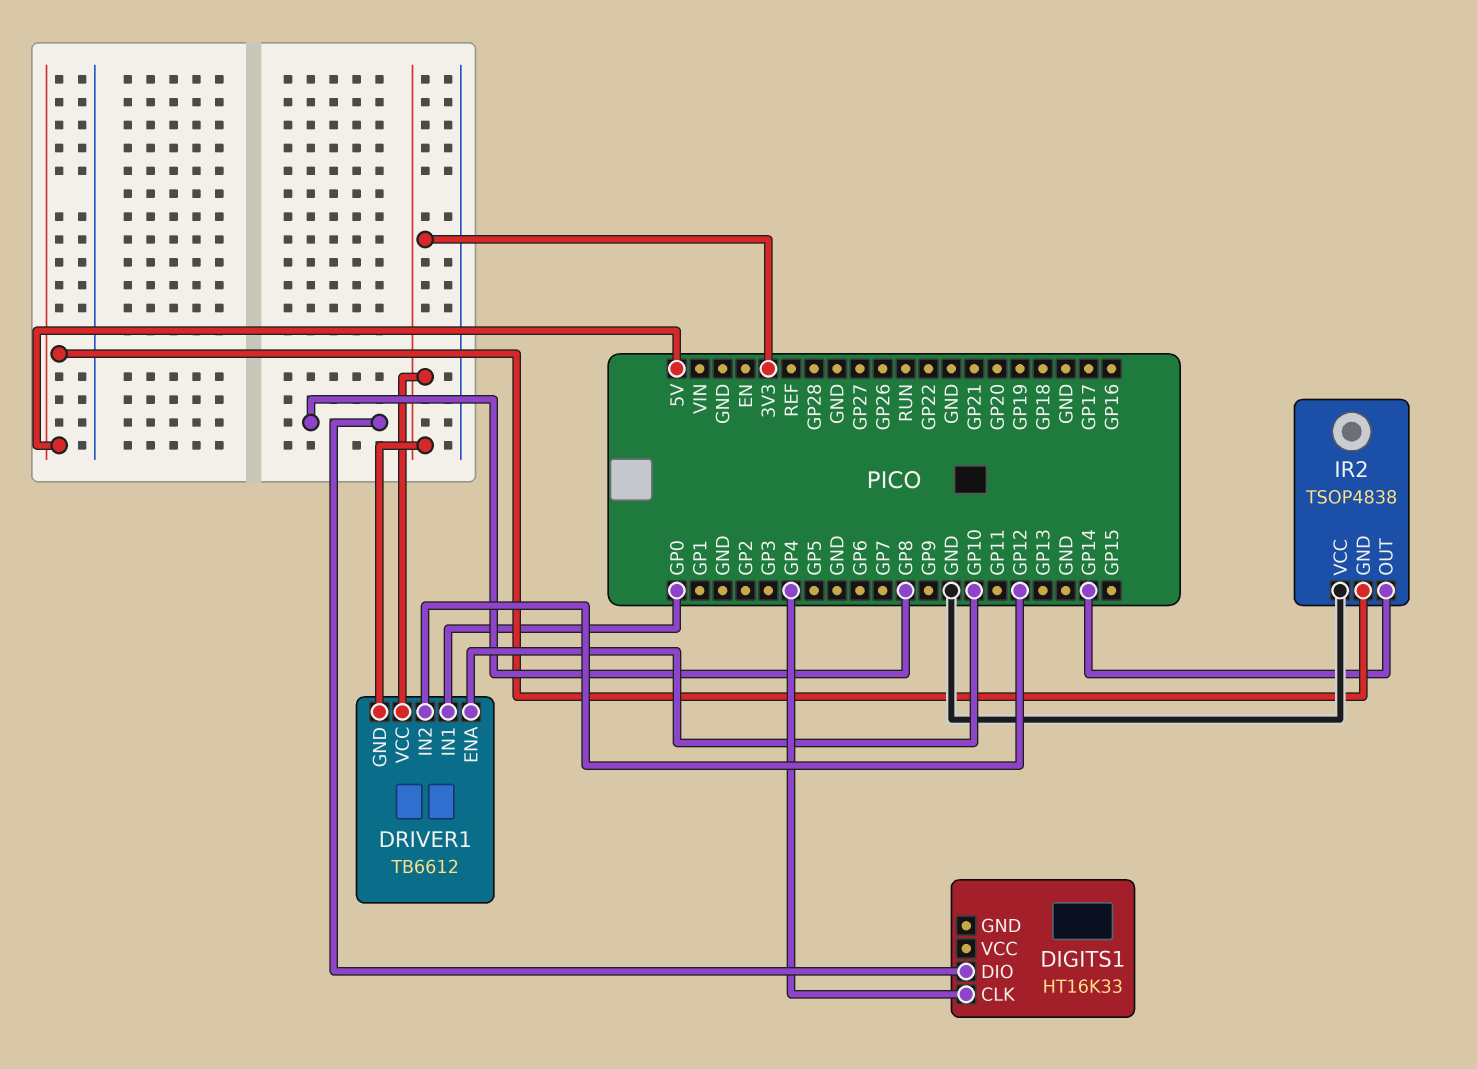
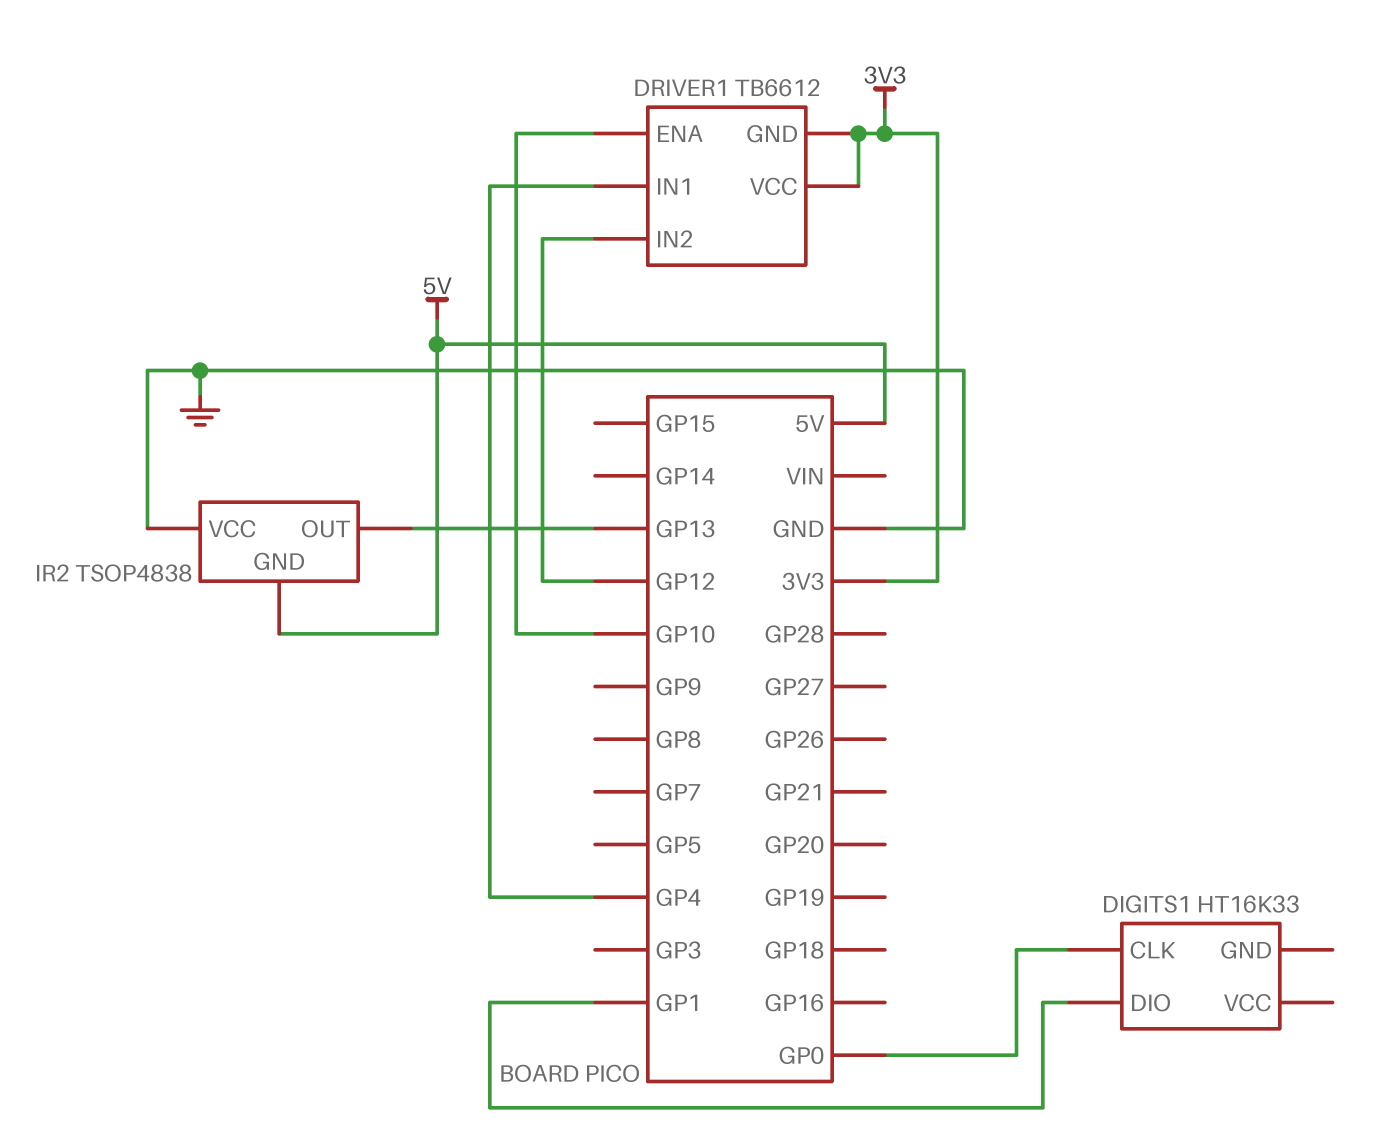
DIGITS1 pin CLK: GP4 -> GP0
DIGITS1 pin DIO: GP8 -> GP1
DRIVER1 pin IN1: GP0 -> GP4
IR2 pin OUT: GP14 -> GP13

